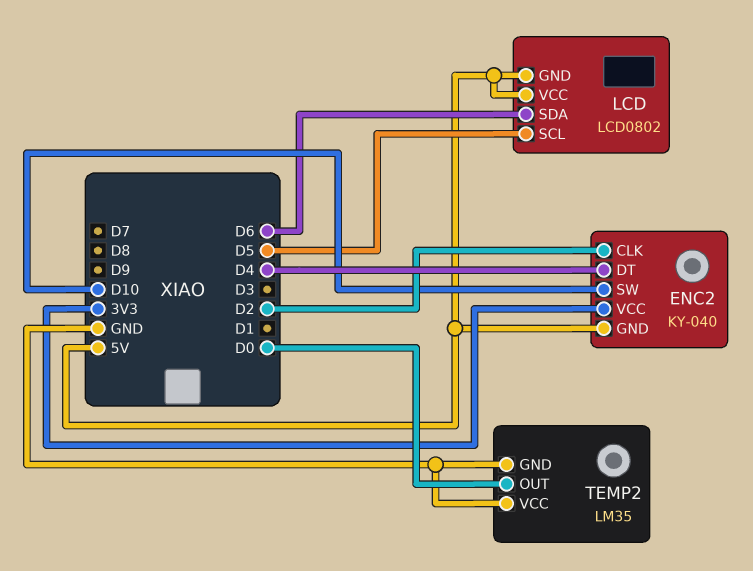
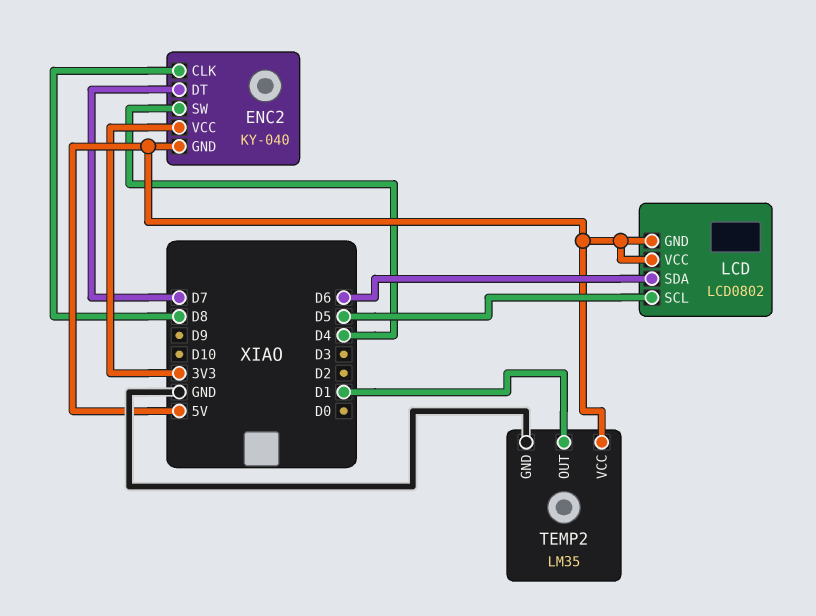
ENC2 pin CLK: D2 -> D8
ENC2 pin DT: D4 -> D7
ENC2 pin SW: D10 -> D4
TEMP2 pin OUT: D0 -> D1
TEMP2 pin VCC: GND -> 5V

